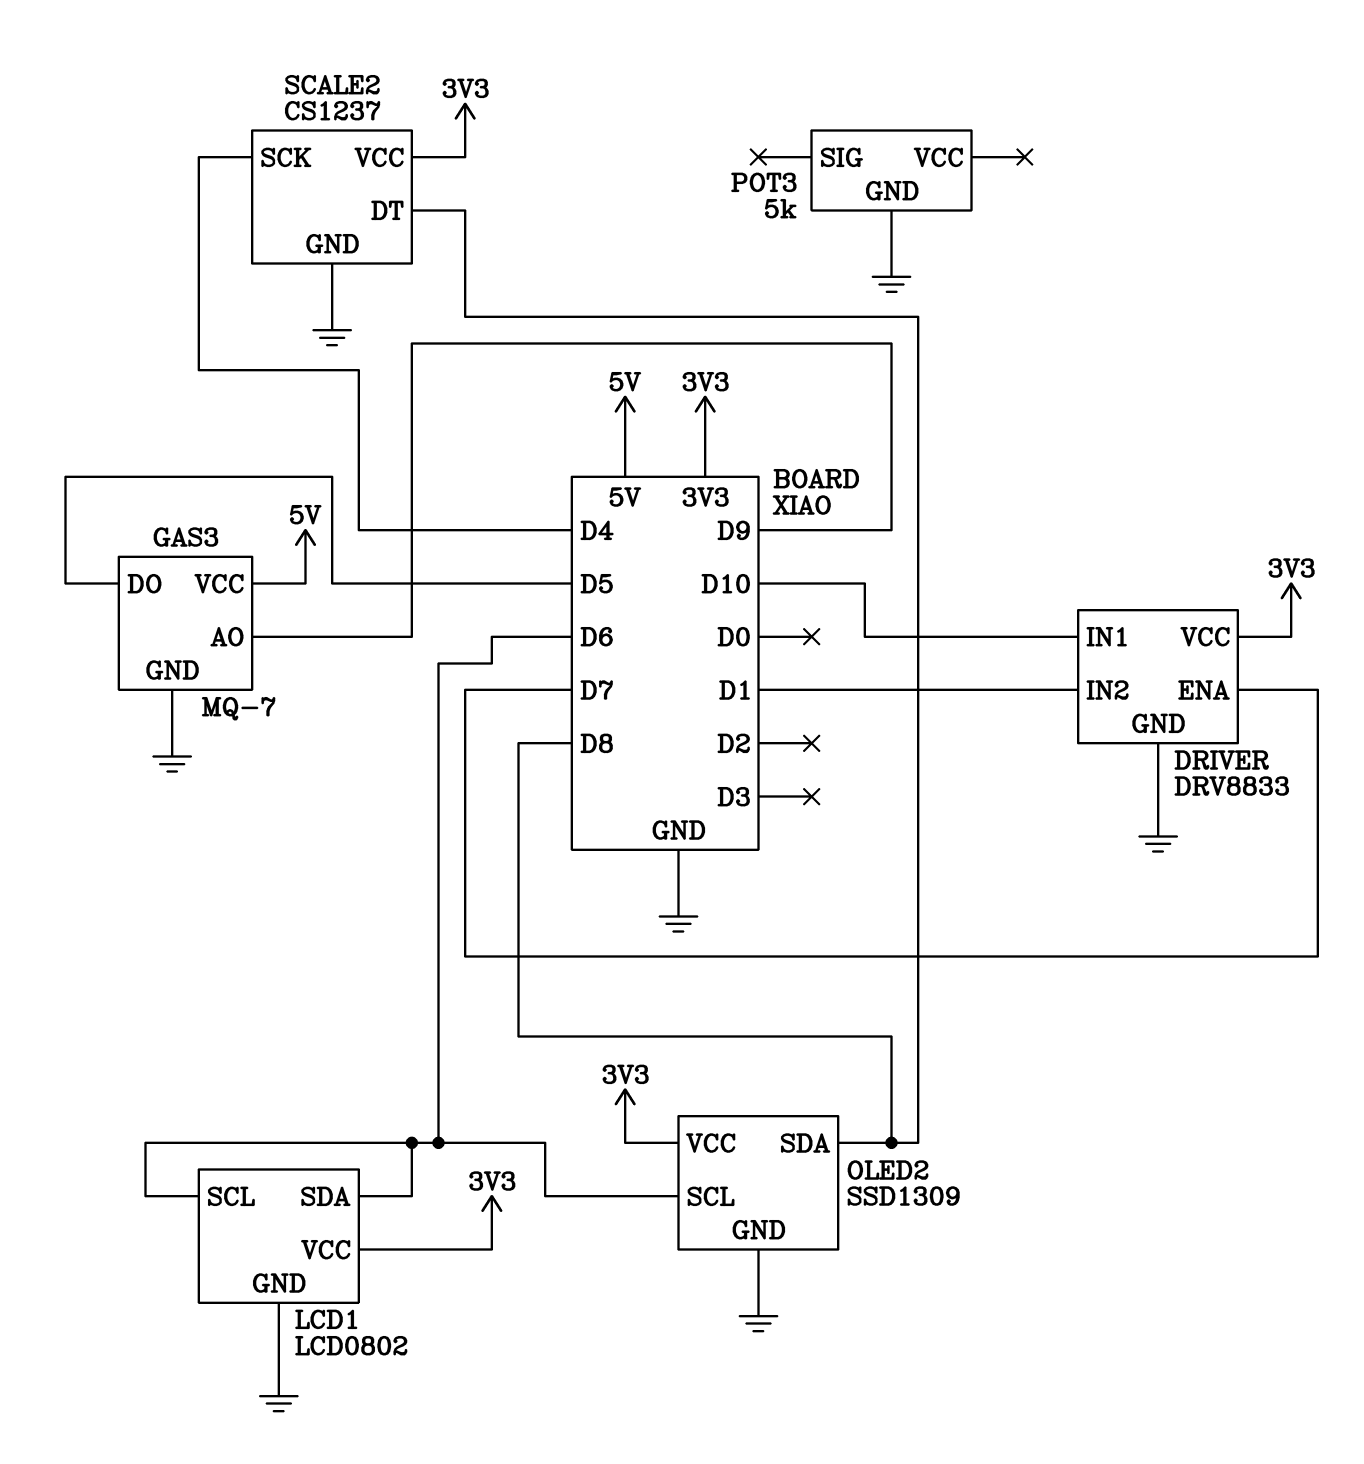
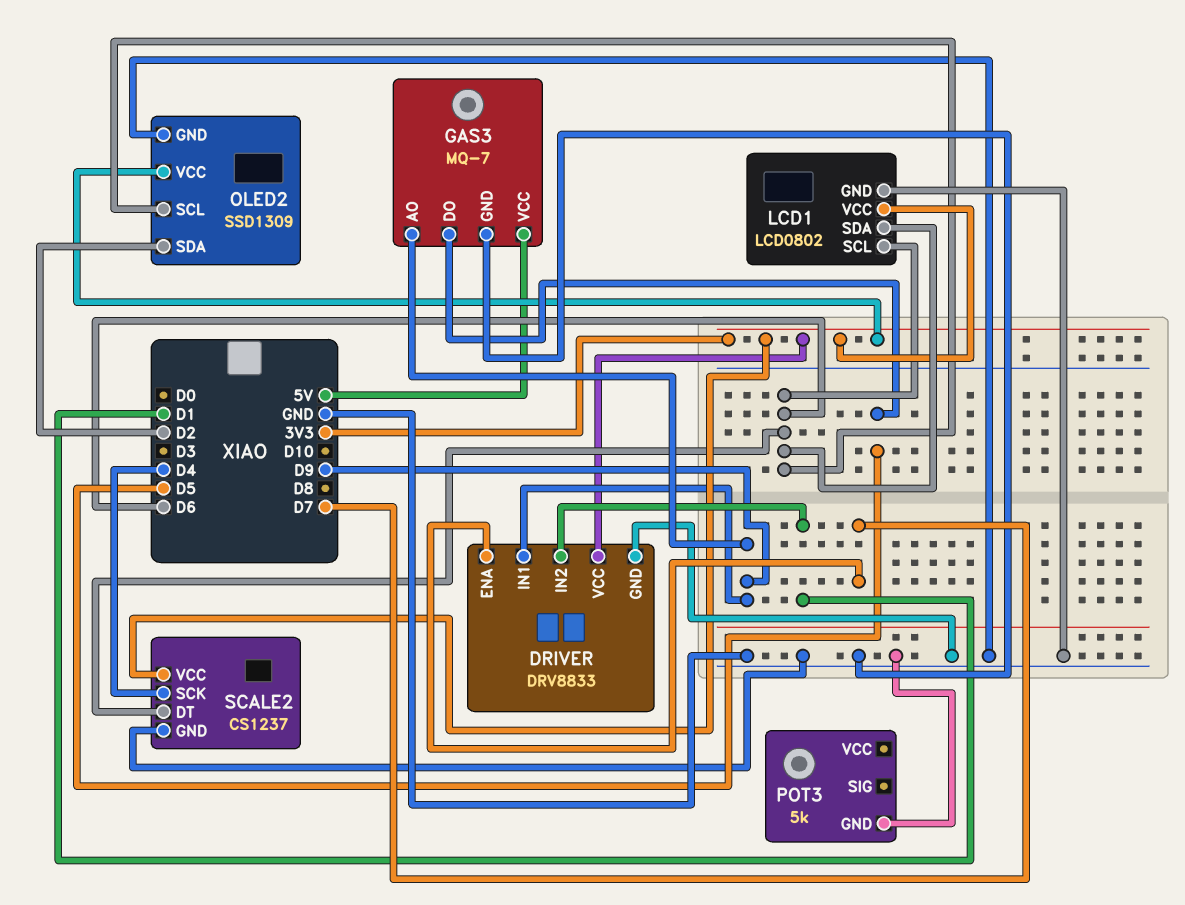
DRIVER pin IN1: D10 -> D9
OLED2 pin SDA: D8 -> D2
SCALE2 pin DT: D8 -> D6

